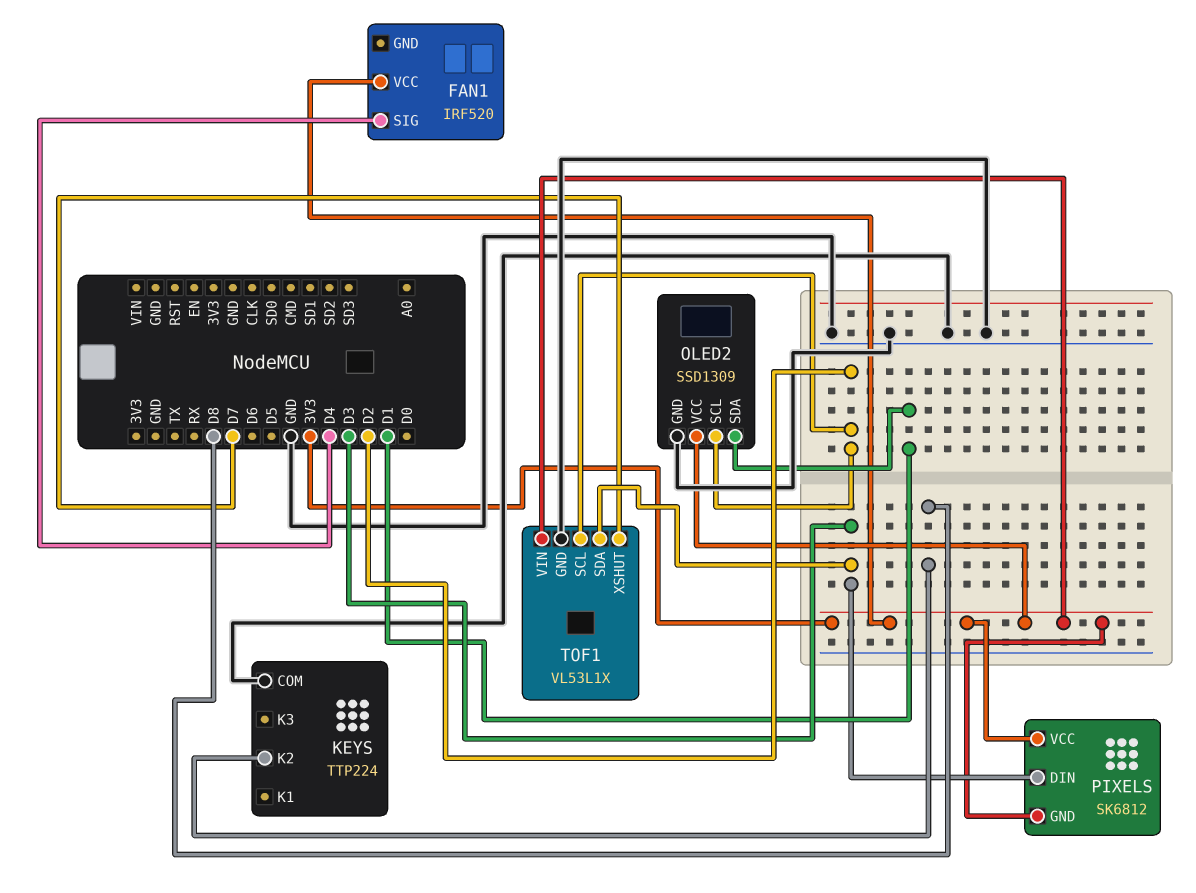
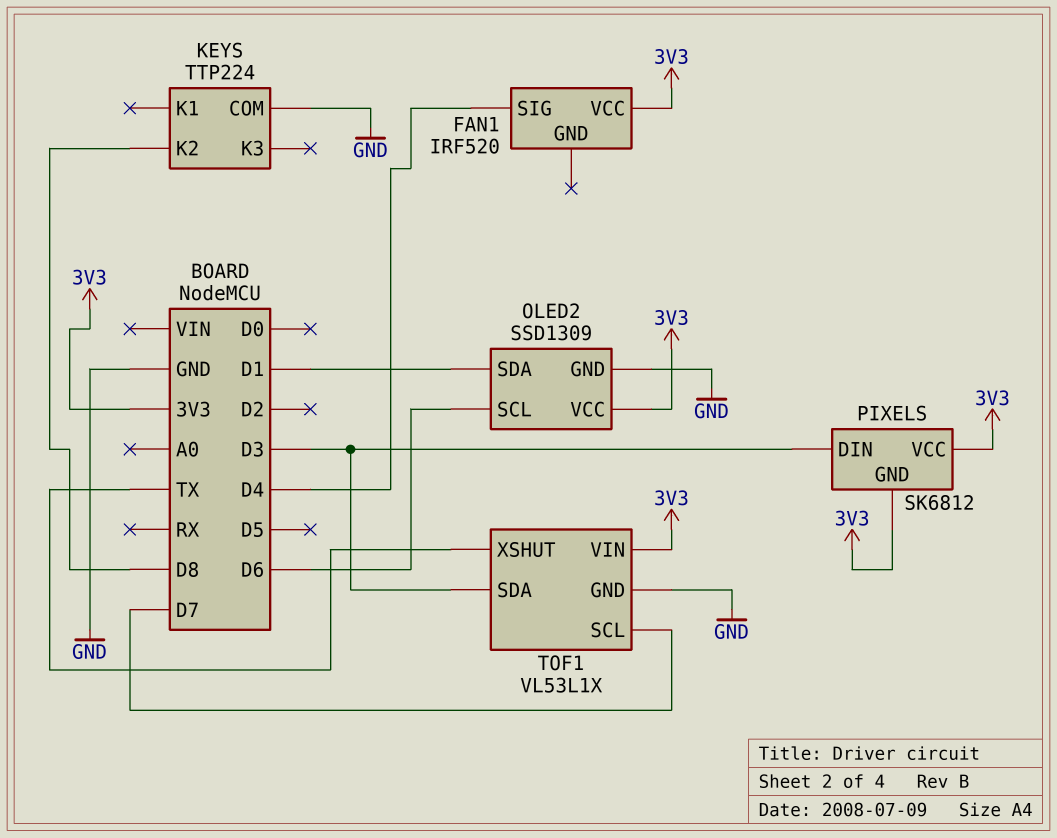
OLED2 pin SCL: D2 -> D6
TOF1 pin SCL: D2 -> D7
TOF1 pin XSHUT: D7 -> TX

